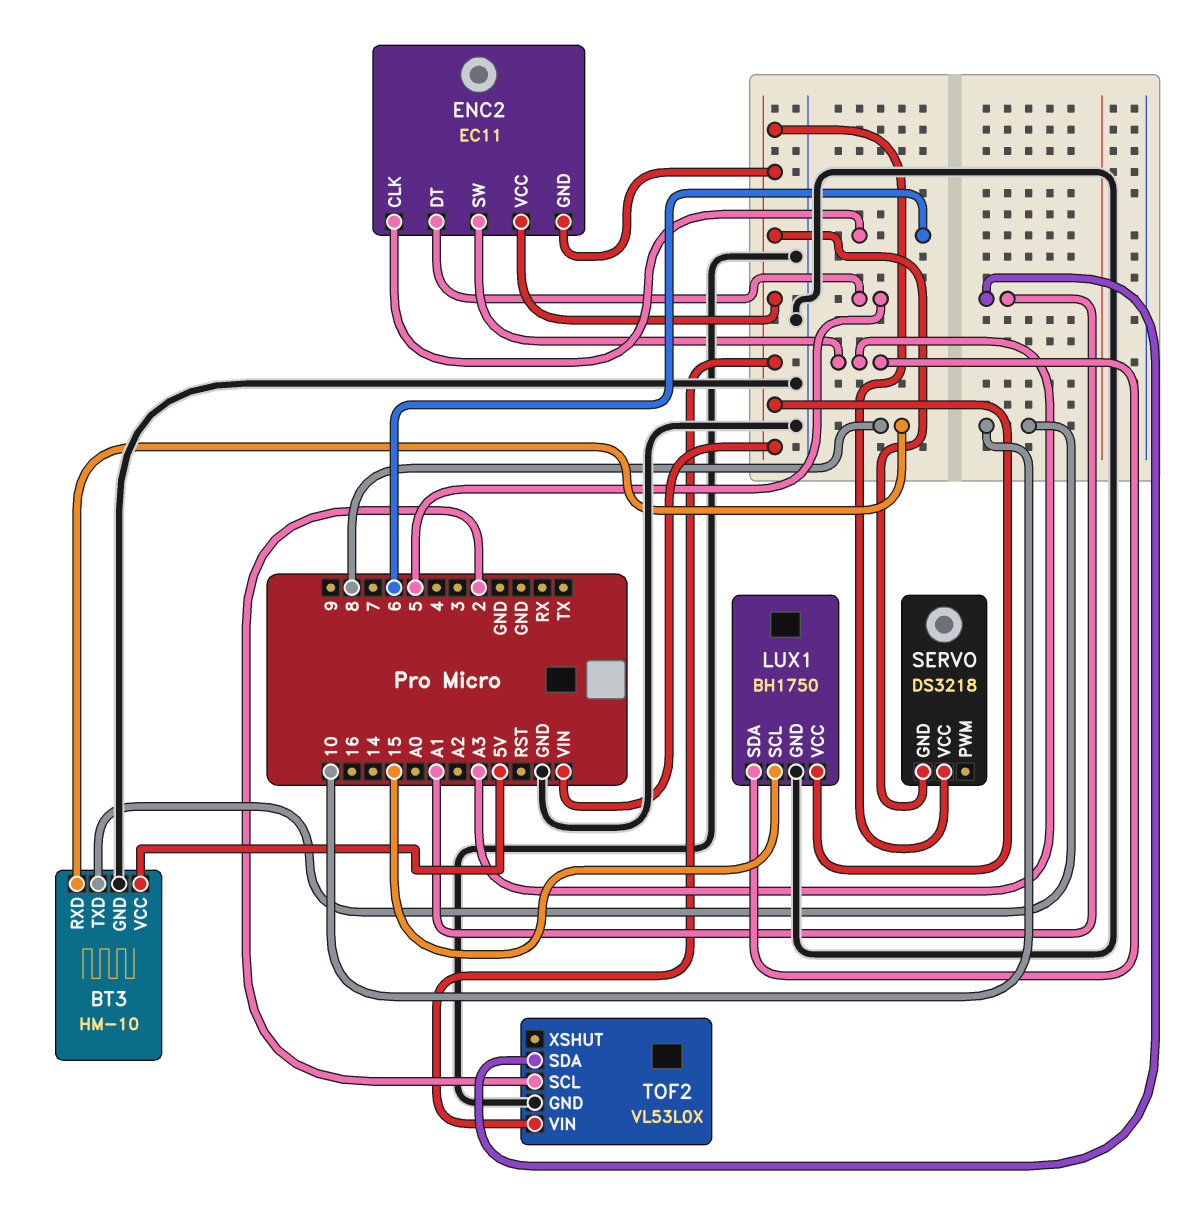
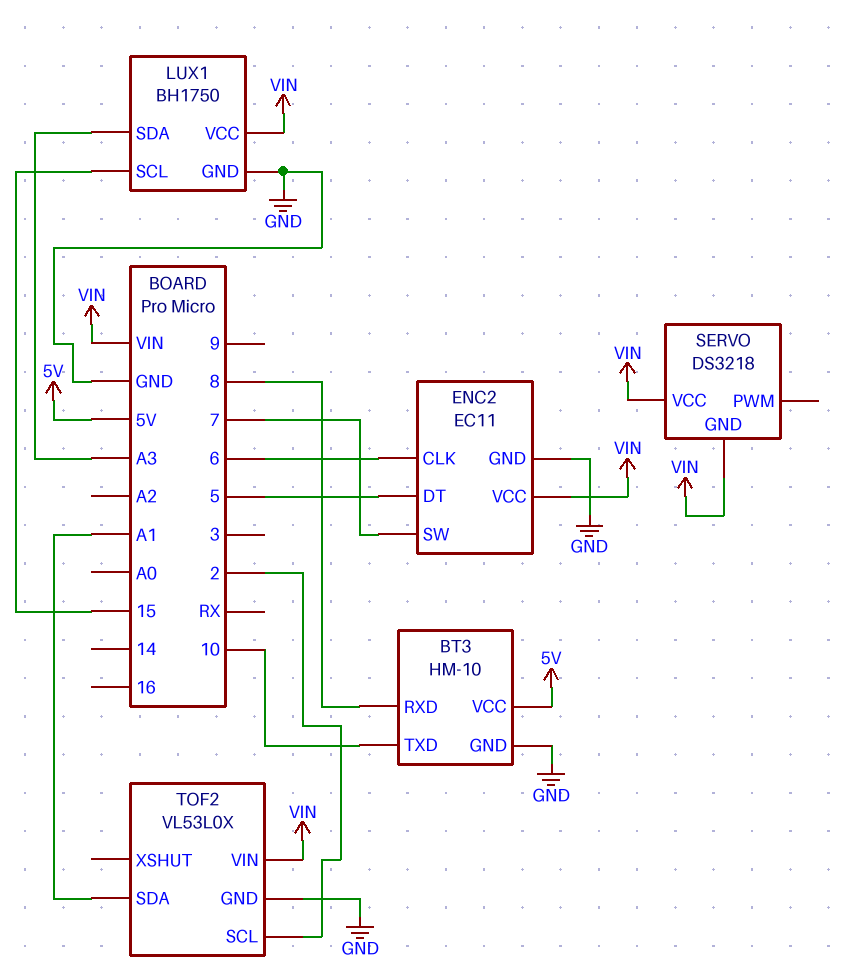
ENC2 pin GND: VIN -> GND
ENC2 pin SW: A3 -> 7

